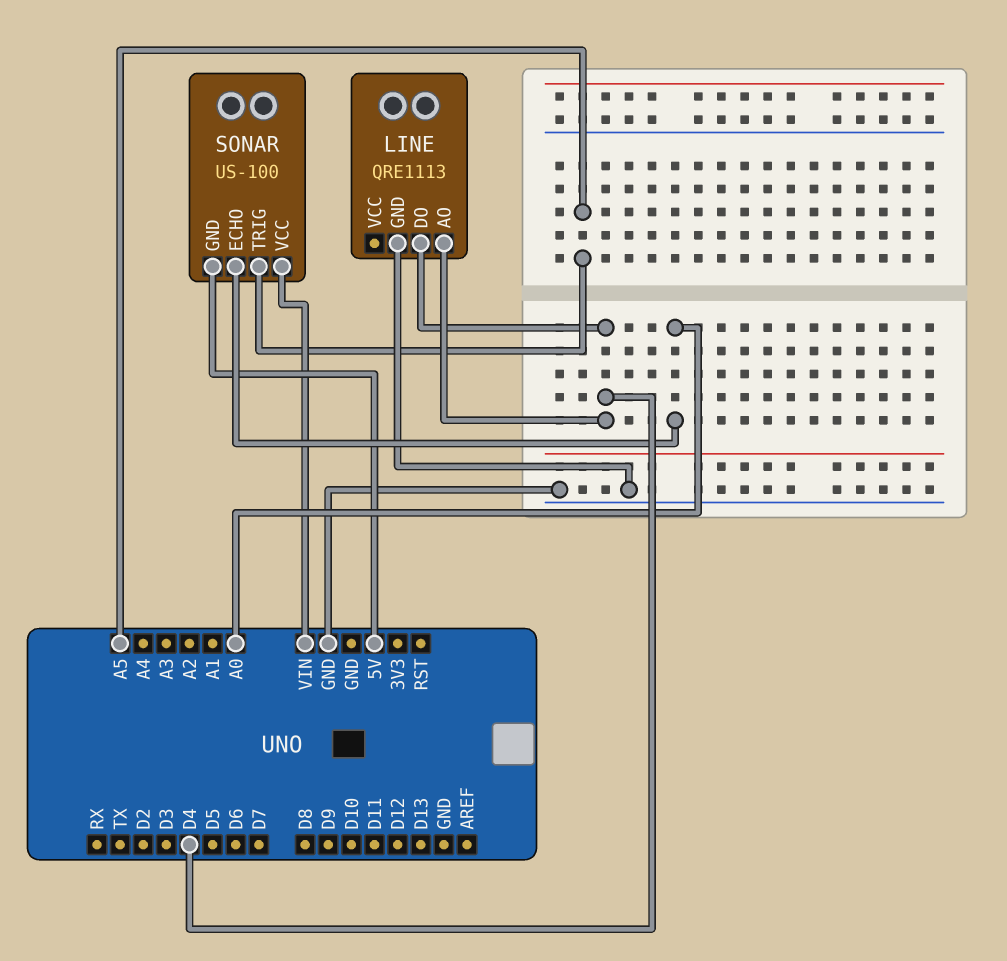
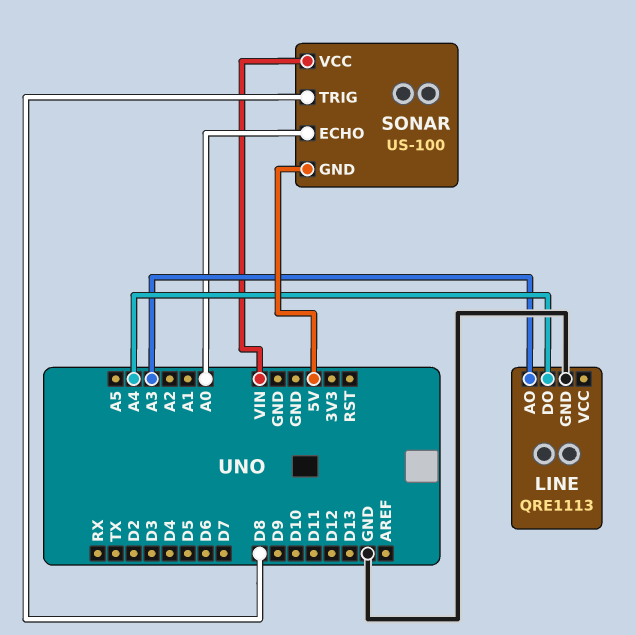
LINE pin AO: D4 -> A3
LINE pin DO: D4 -> A4
SONAR pin TRIG: A5 -> D8

